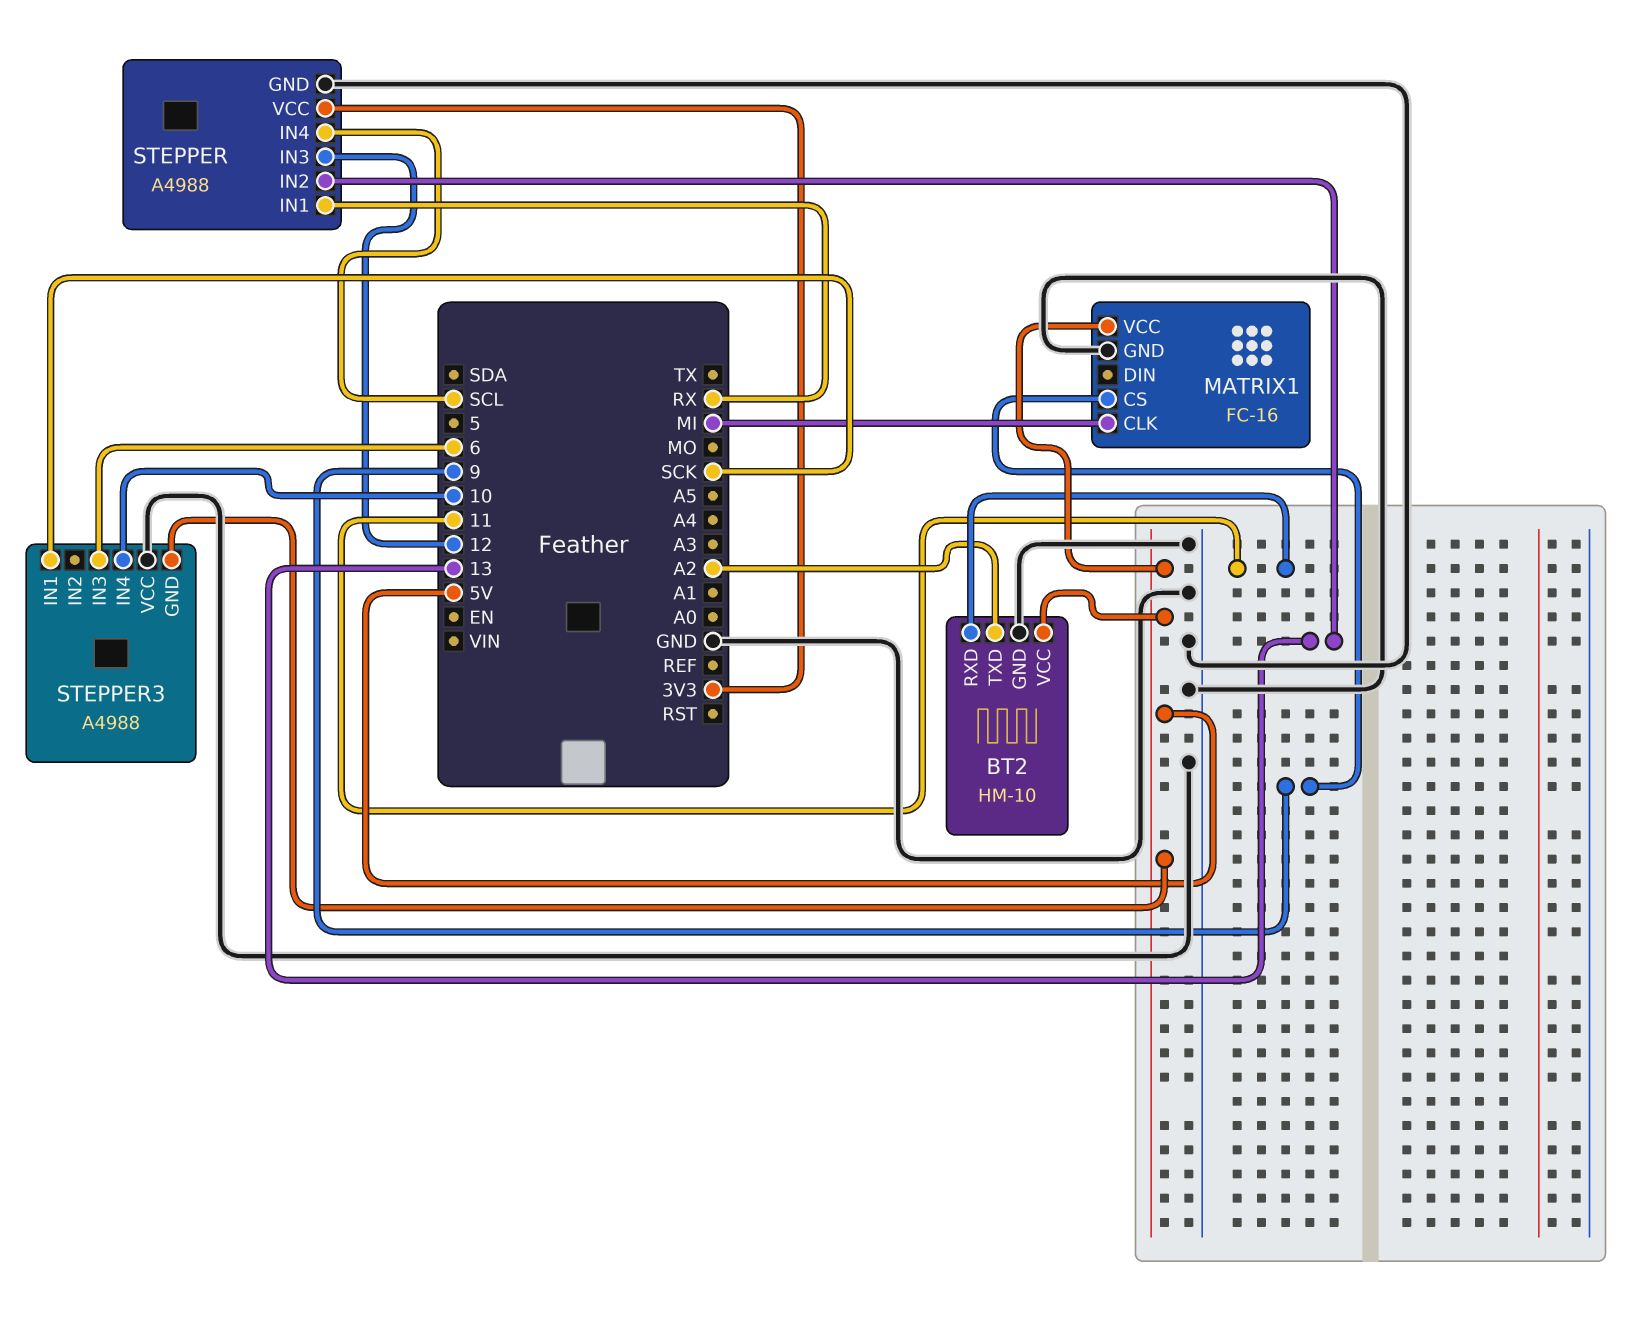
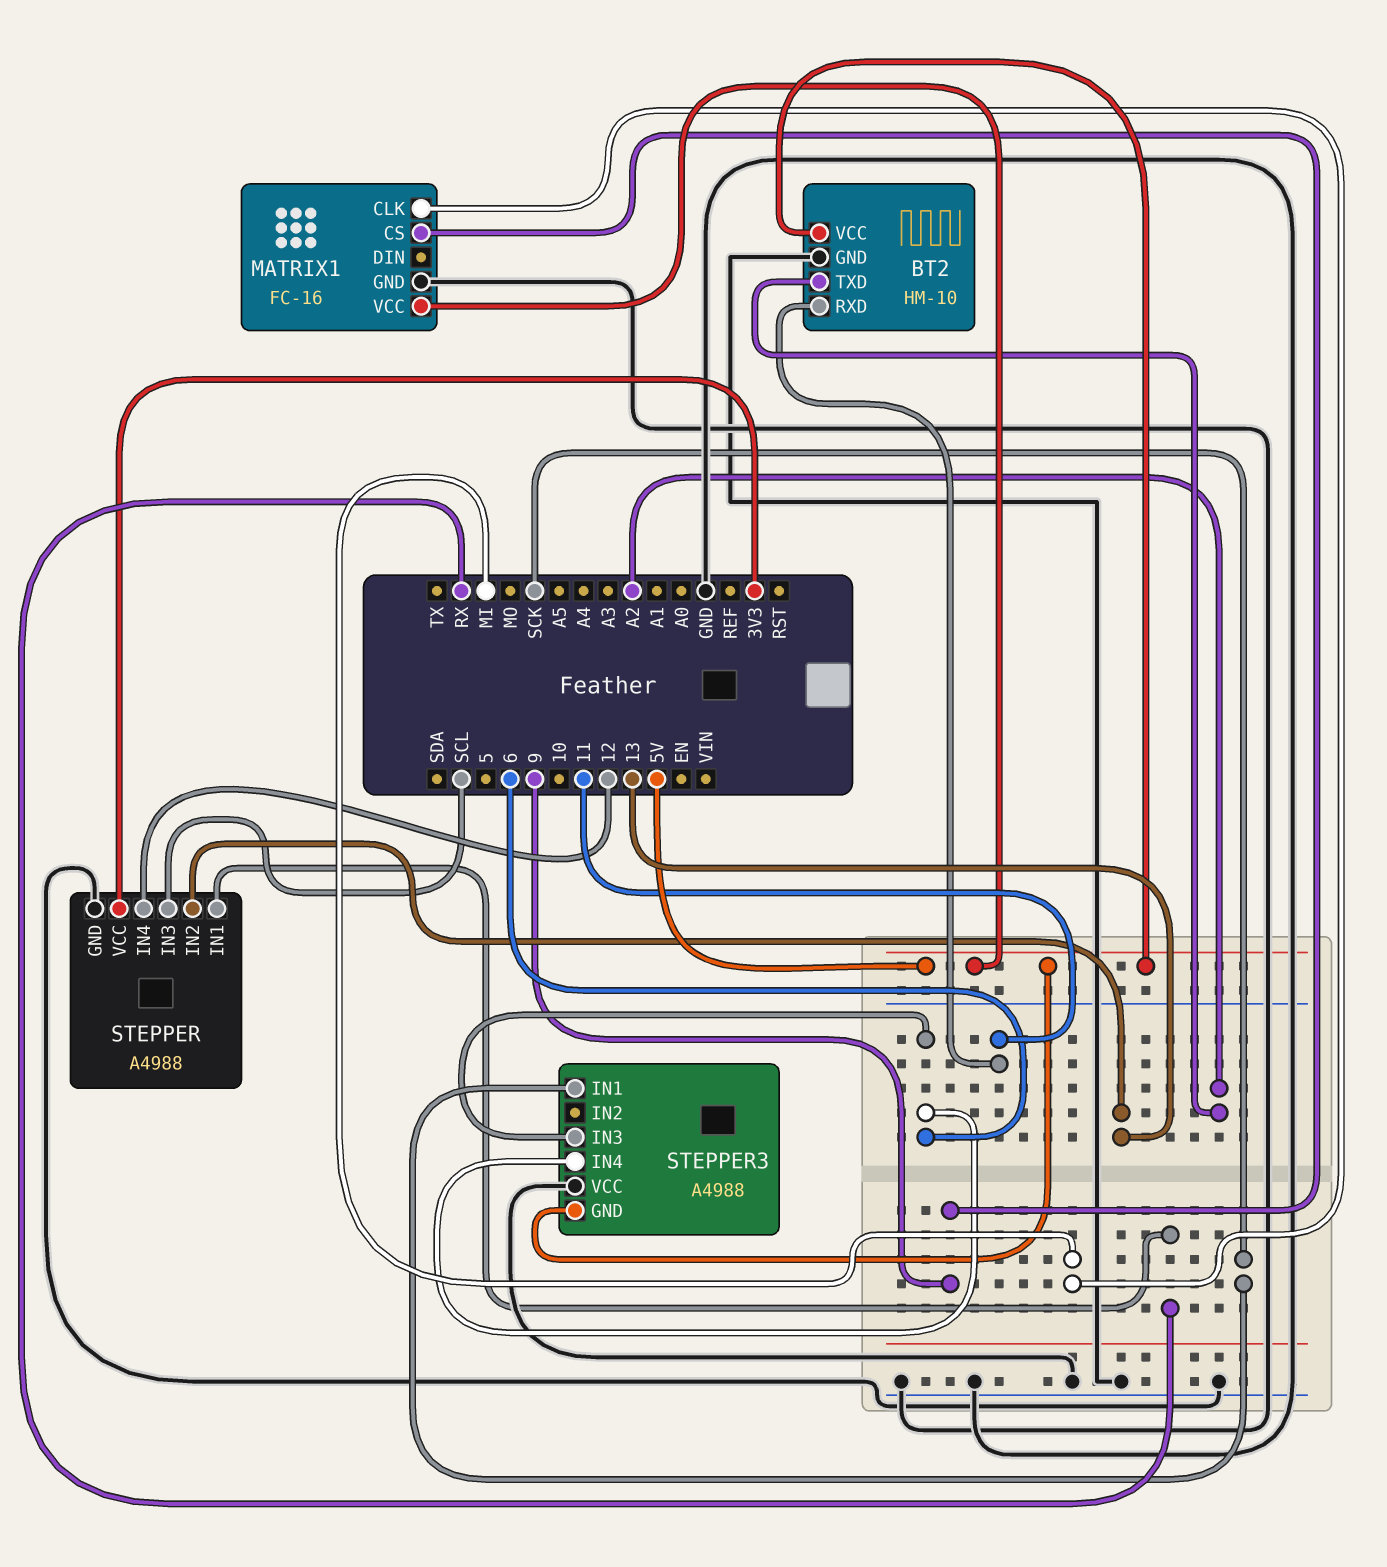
STEPPER pin IN3: 12 -> SCL
STEPPER pin IN4: SCL -> 12
STEPPER3 pin IN4: 10 -> 6

